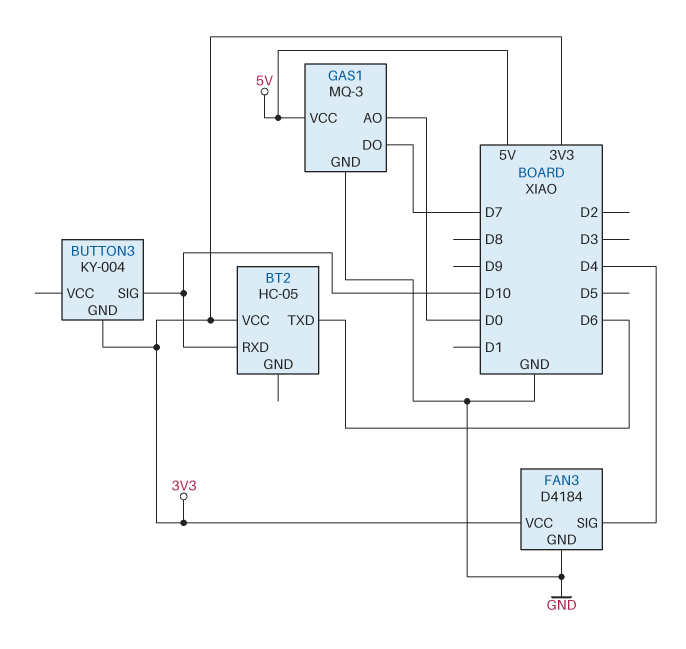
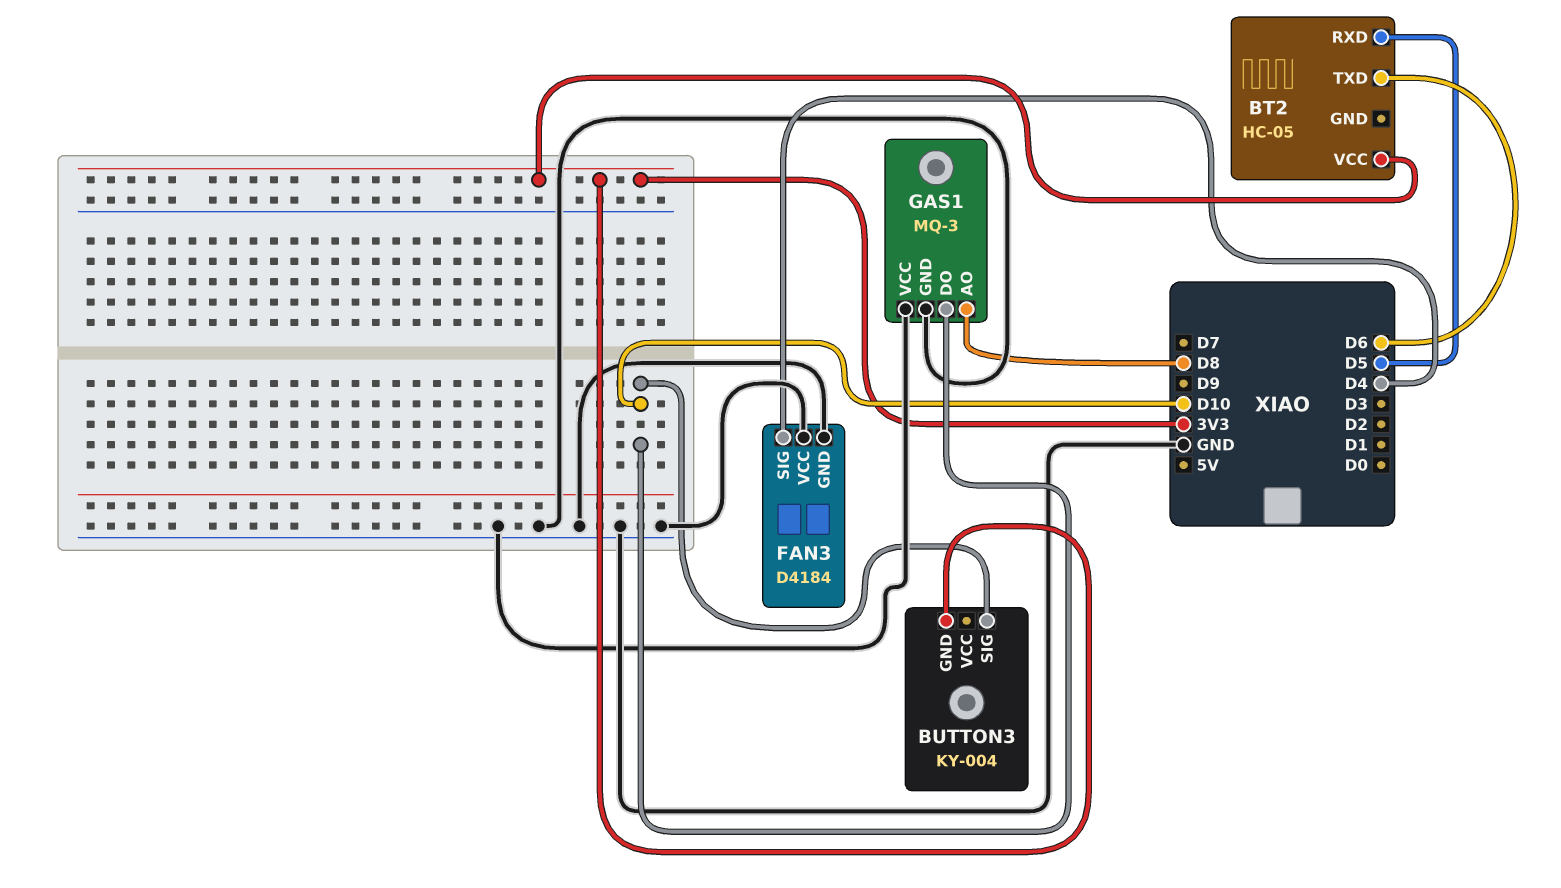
BT2 pin RXD: D10 -> D5
FAN3 pin VCC: 3V3 -> GND
GAS1 pin AO: D0 -> D8
GAS1 pin DO: D7 -> D10
GAS1 pin VCC: 5V -> GND

